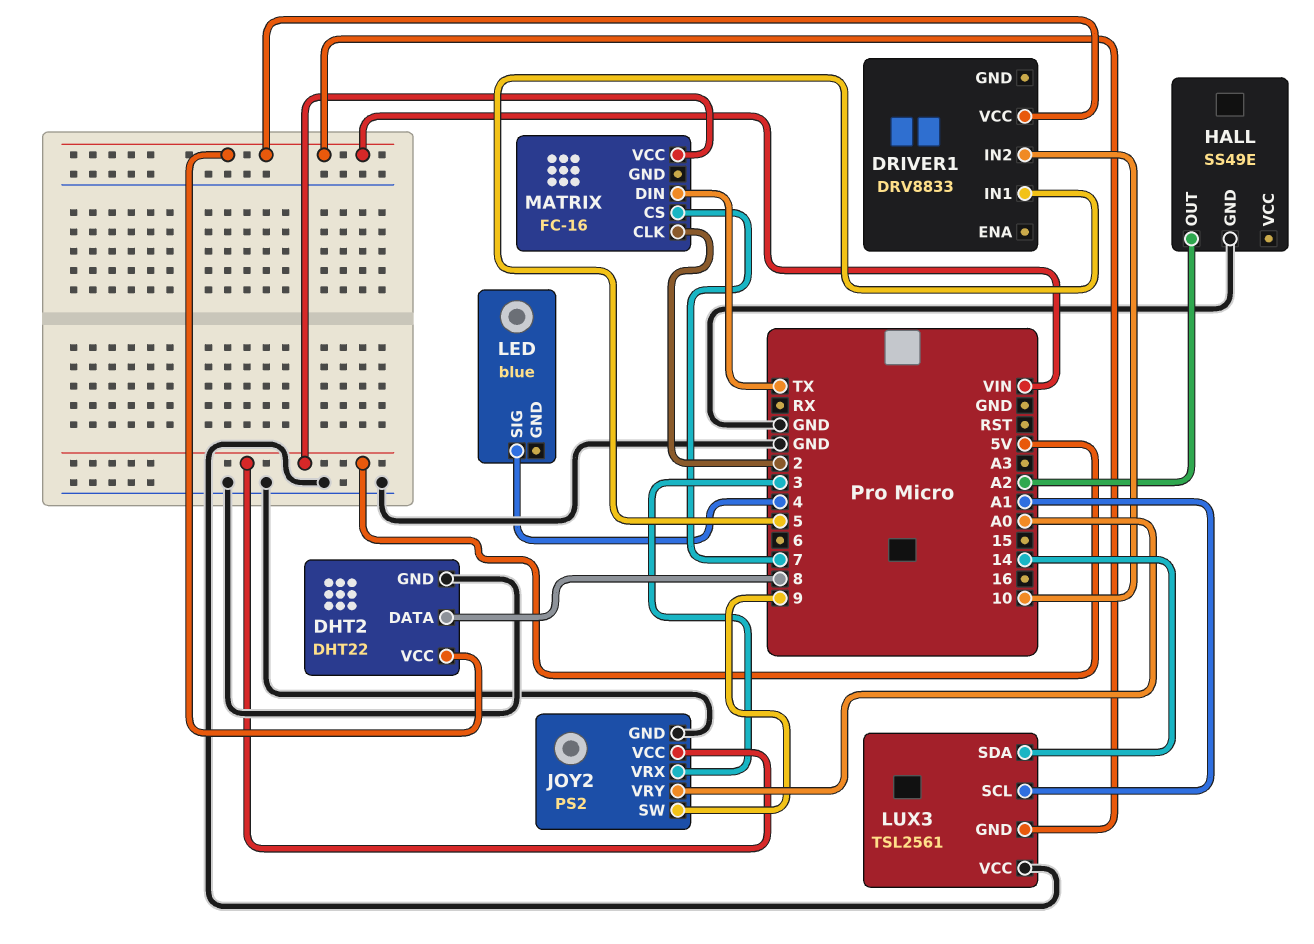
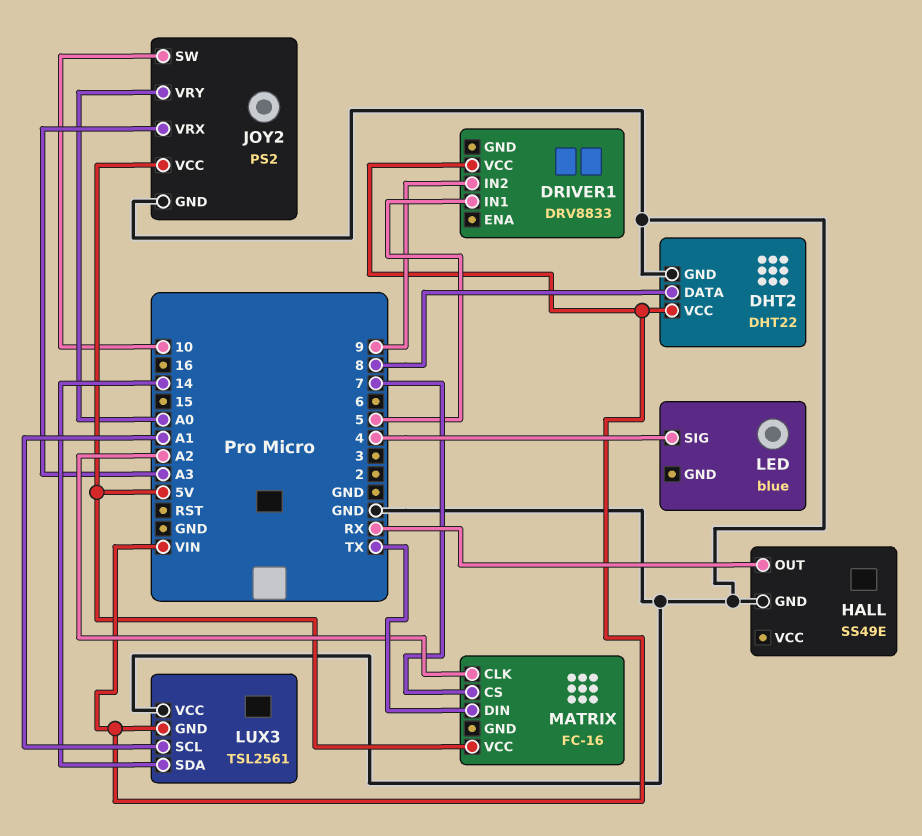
DRIVER1 pin IN2: 10 -> 9
HALL pin OUT: A2 -> RX
JOY2 pin SW: 9 -> 10
JOY2 pin VRX: 3 -> A3
MATRIX pin CLK: 2 -> A2

